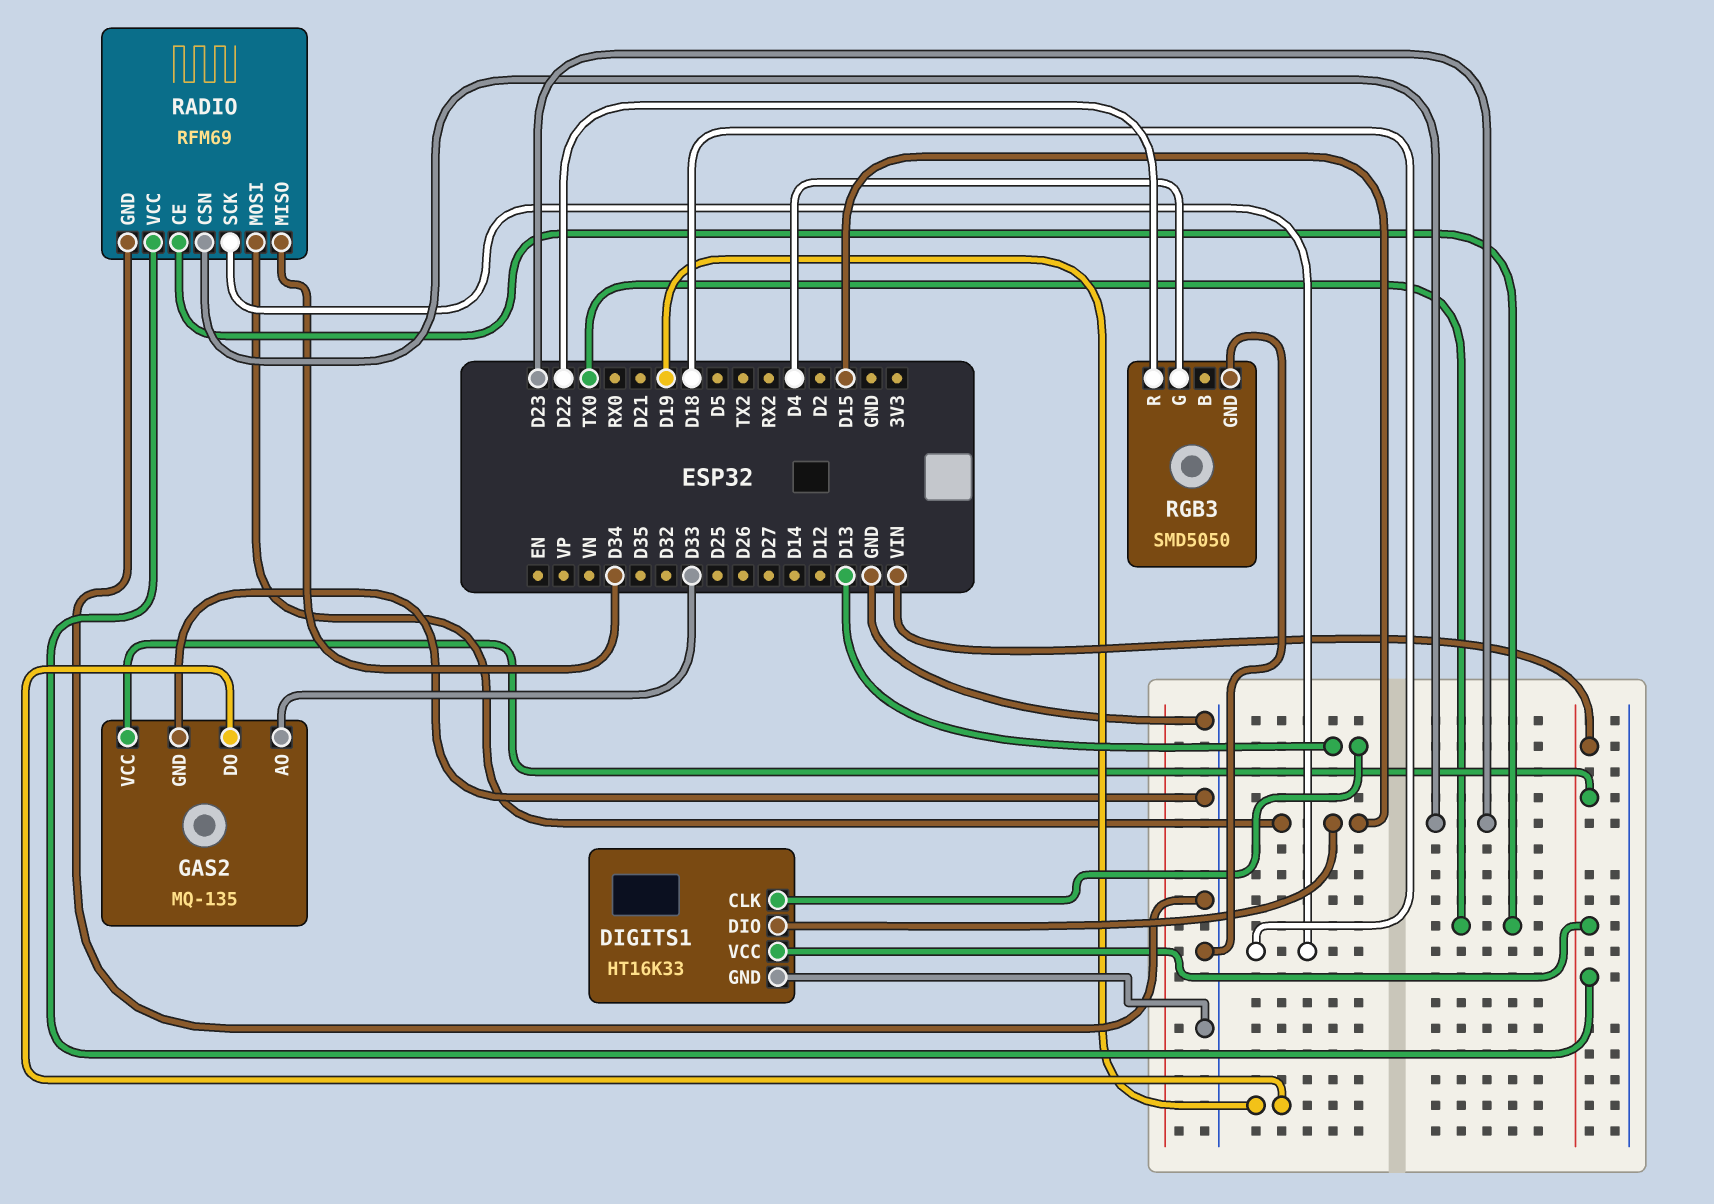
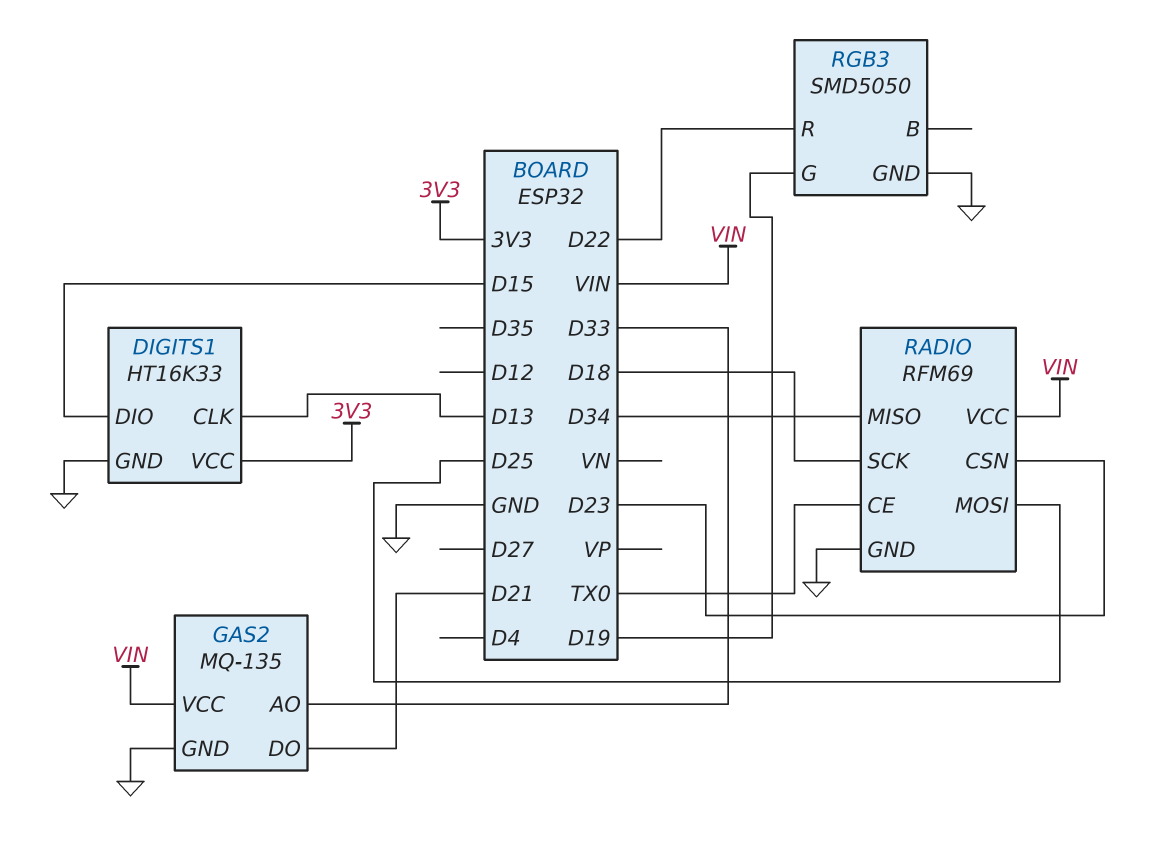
DIGITS1 pin VCC: VIN -> 3V3
GAS2 pin DO: D19 -> D21
RADIO pin MOSI: D15 -> D25
RGB3 pin G: D4 -> D19

